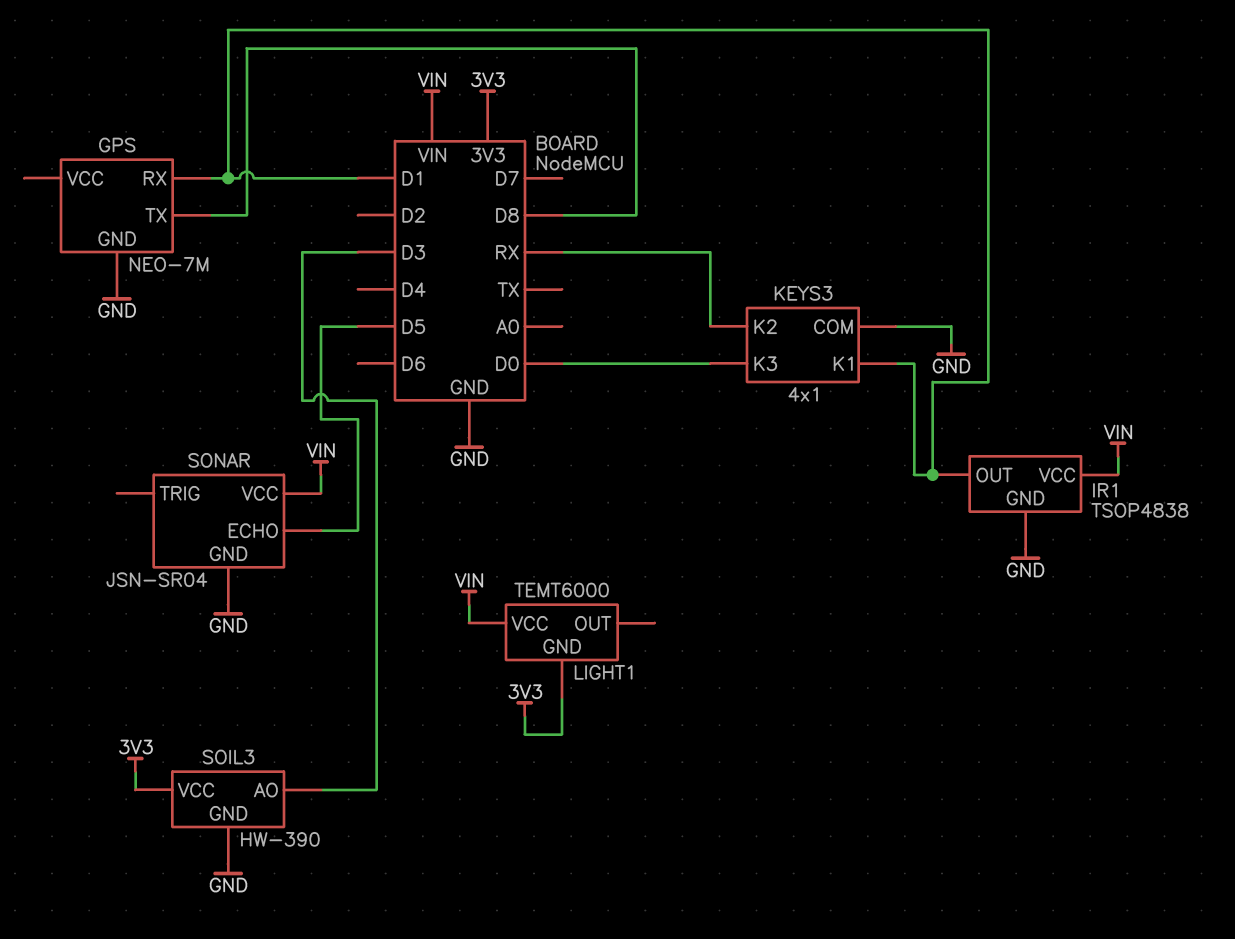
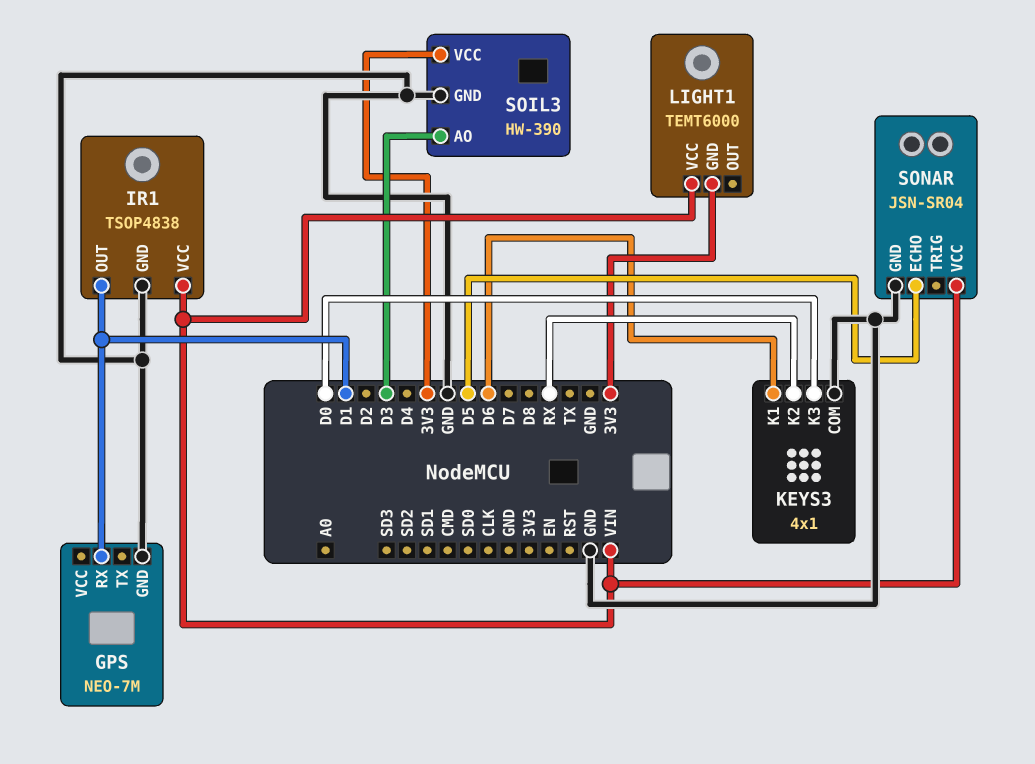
GPS pin TX: D8 -> none
KEYS3 pin K1: D1 -> D6

